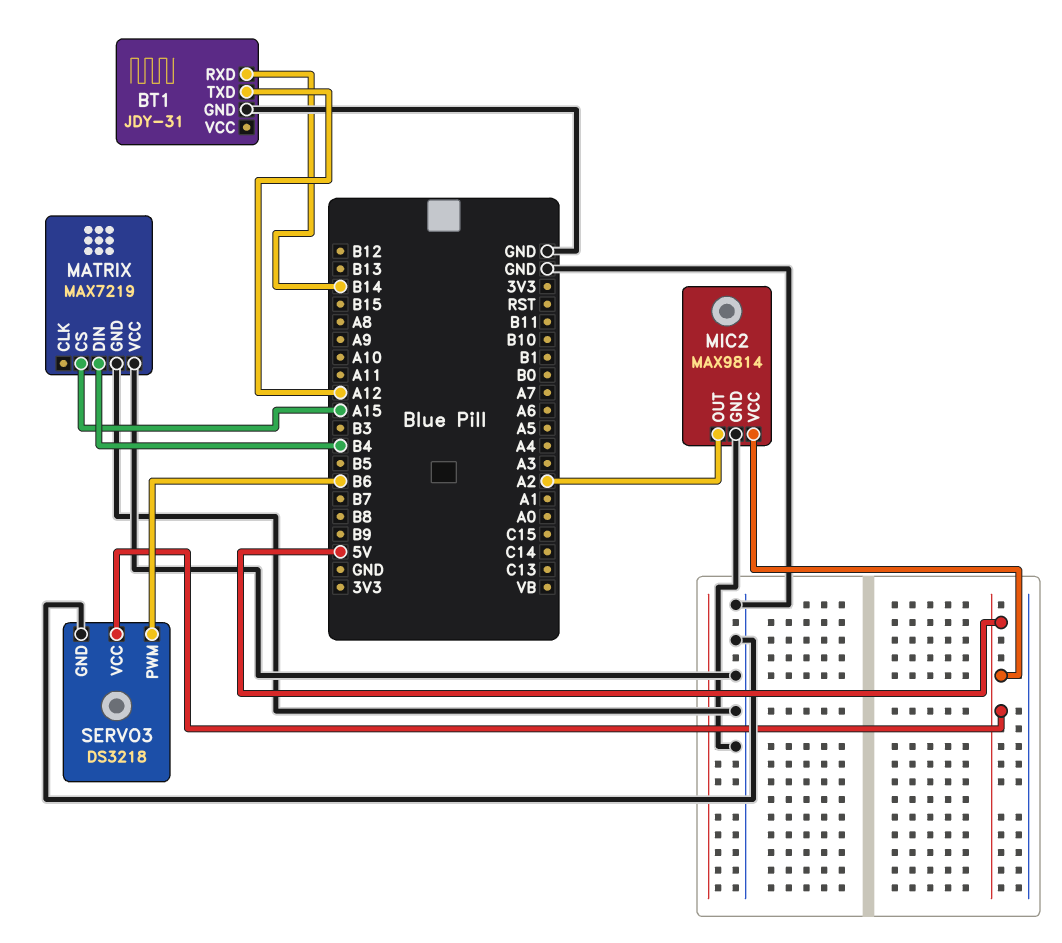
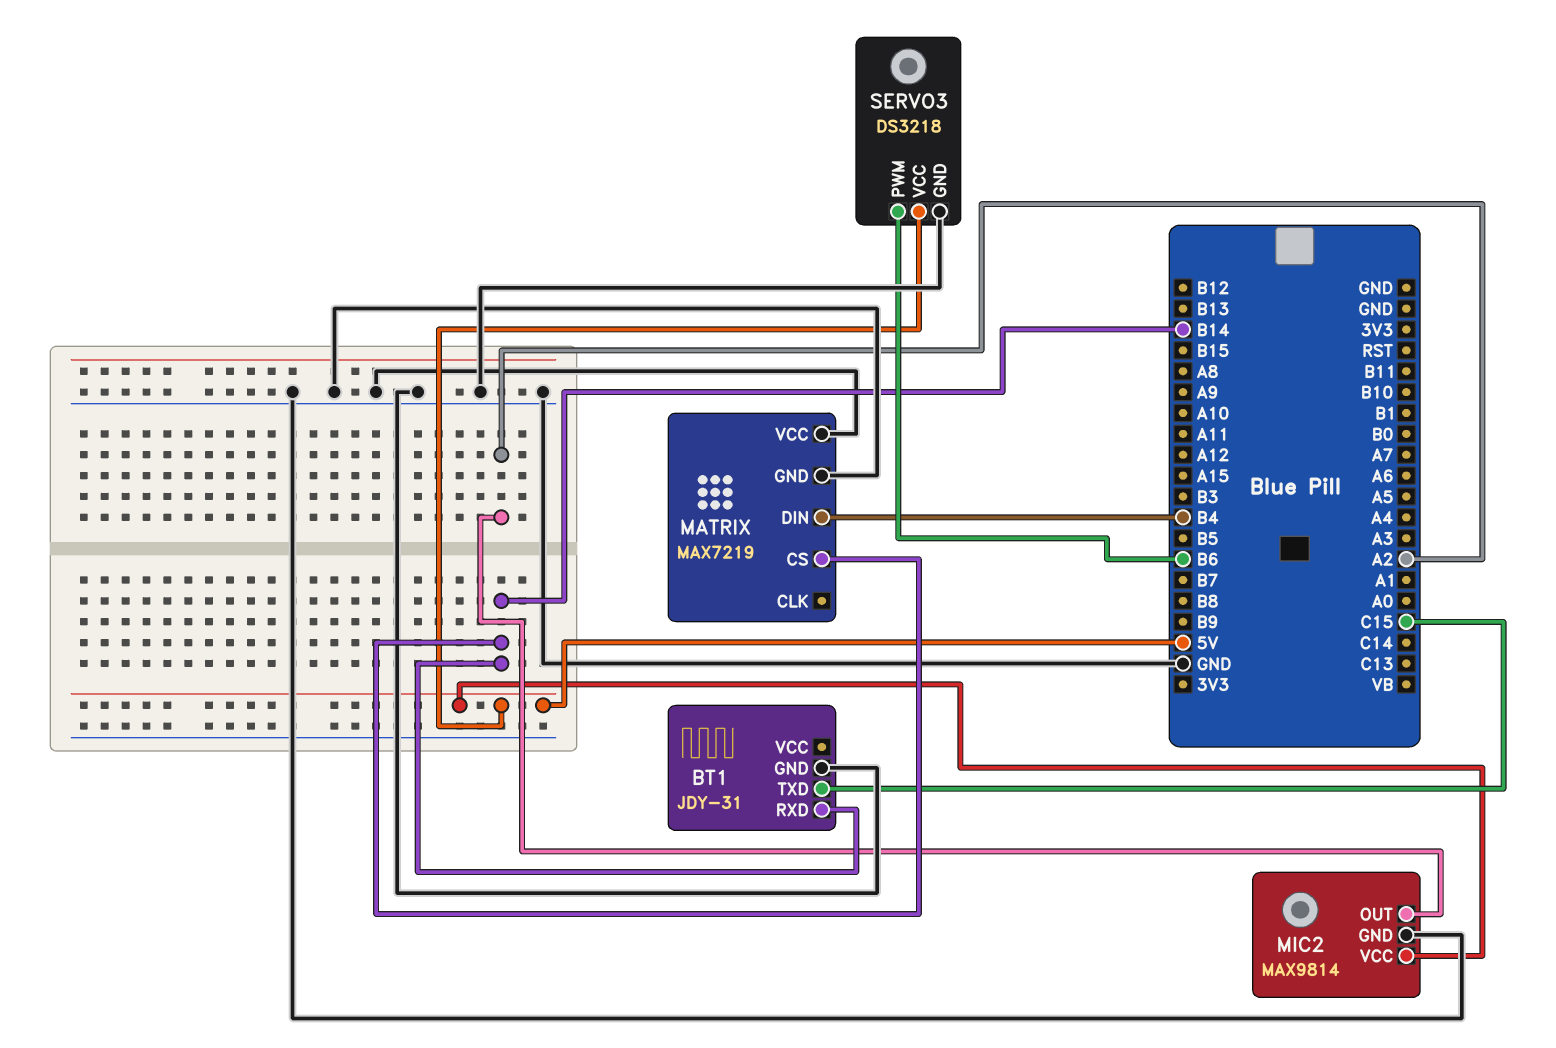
BT1 pin TXD: A12 -> C15
MATRIX pin CS: A15 -> B14

